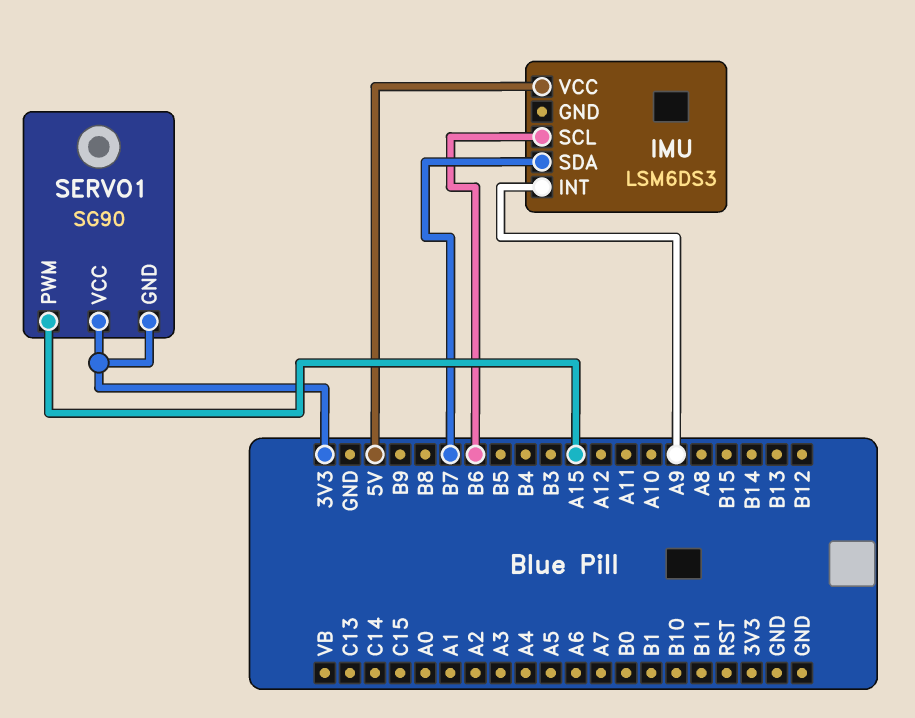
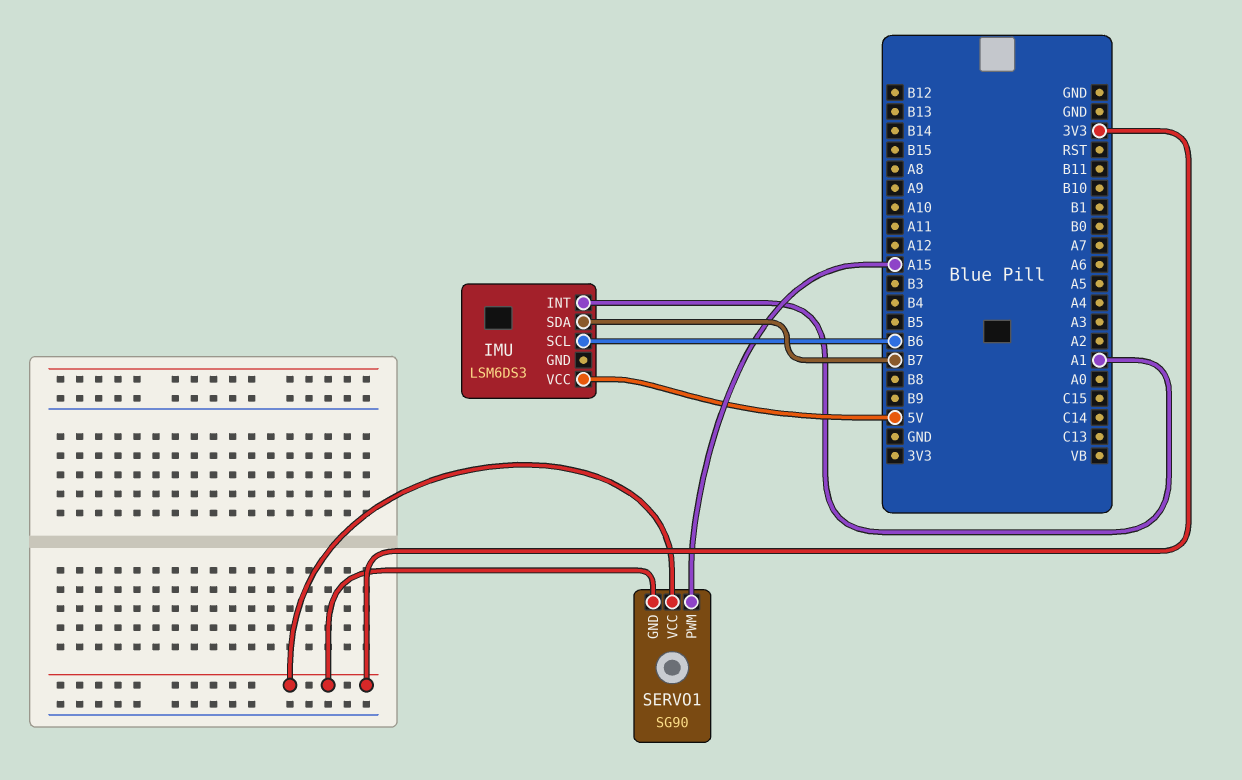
IMU pin INT: A9 -> A1

